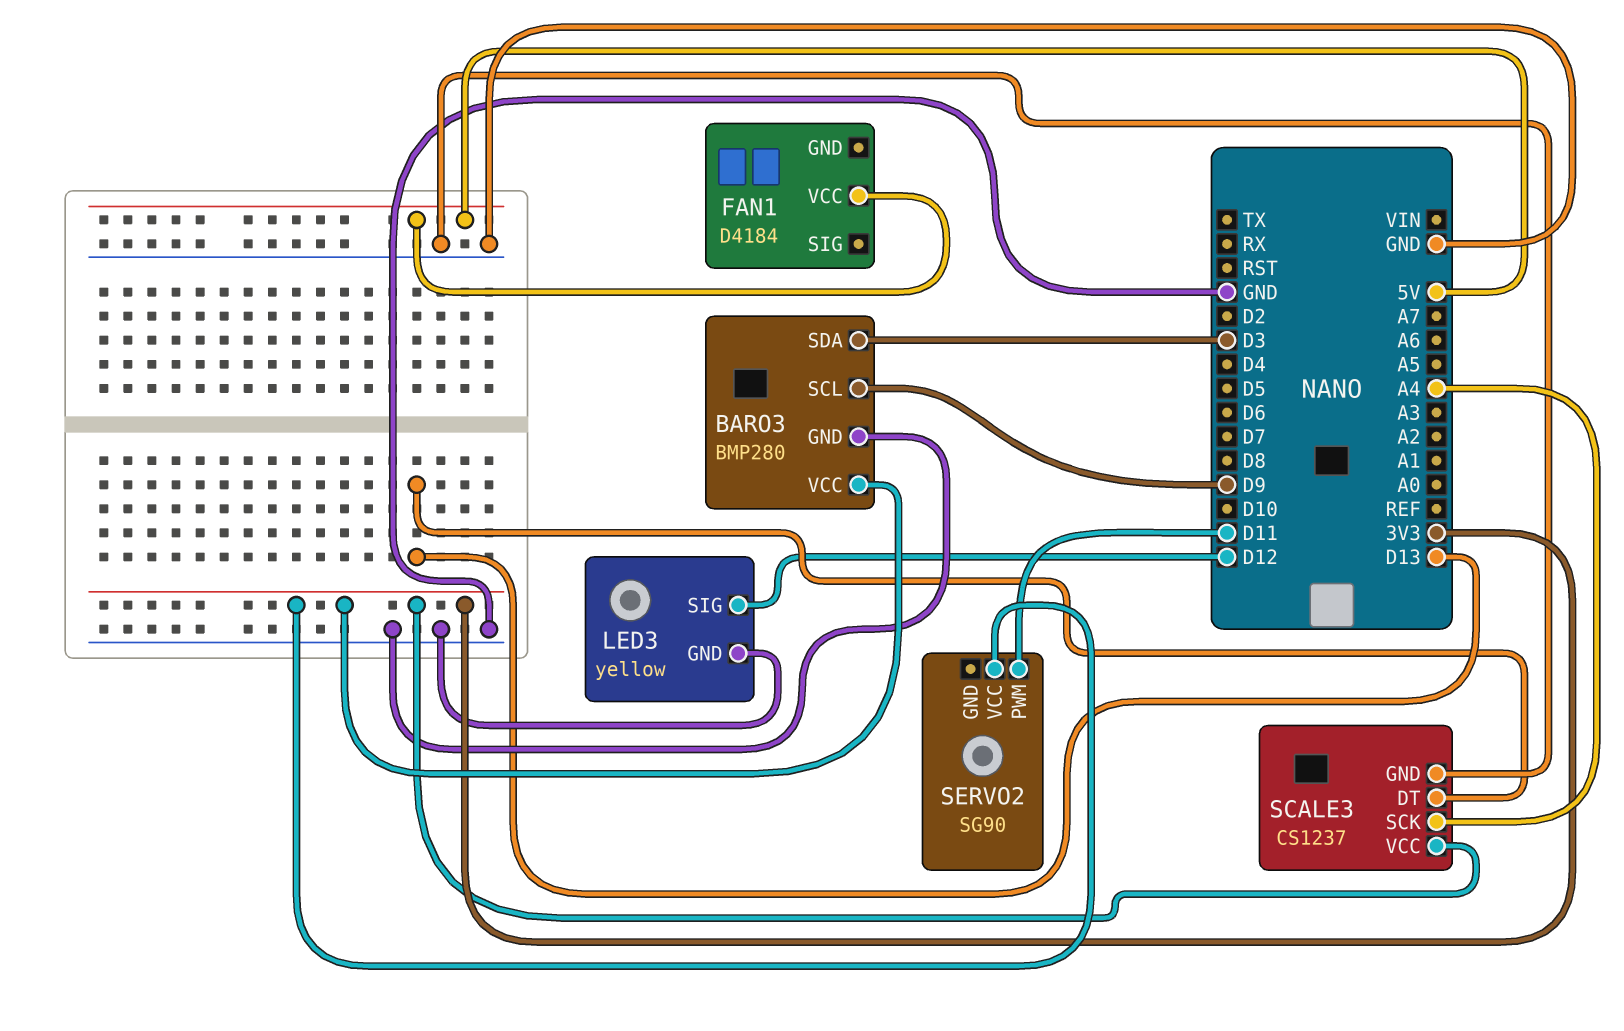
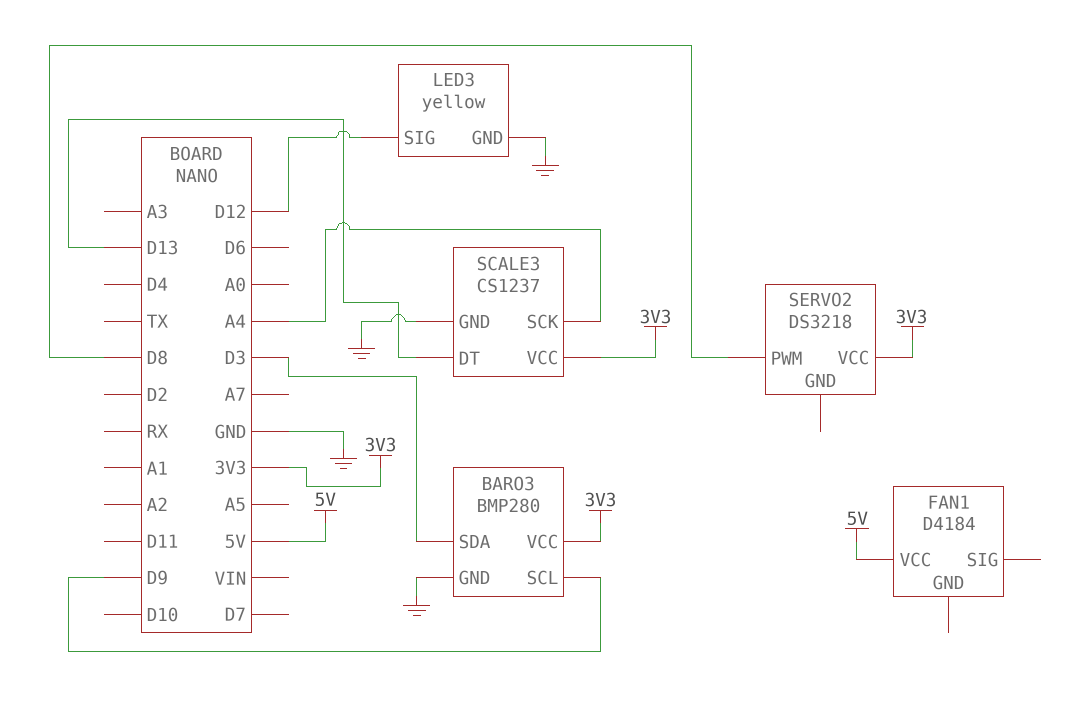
SERVO2: SG90 -> DS3218
SERVO2 pin PWM: D11 -> D8

